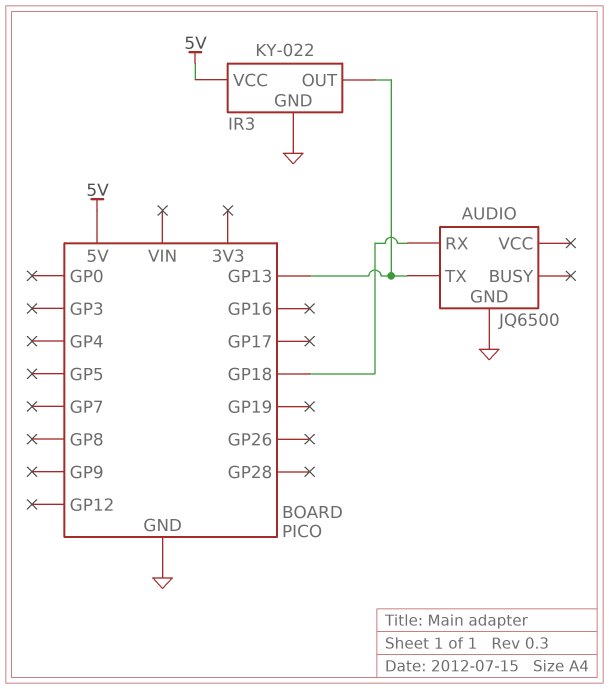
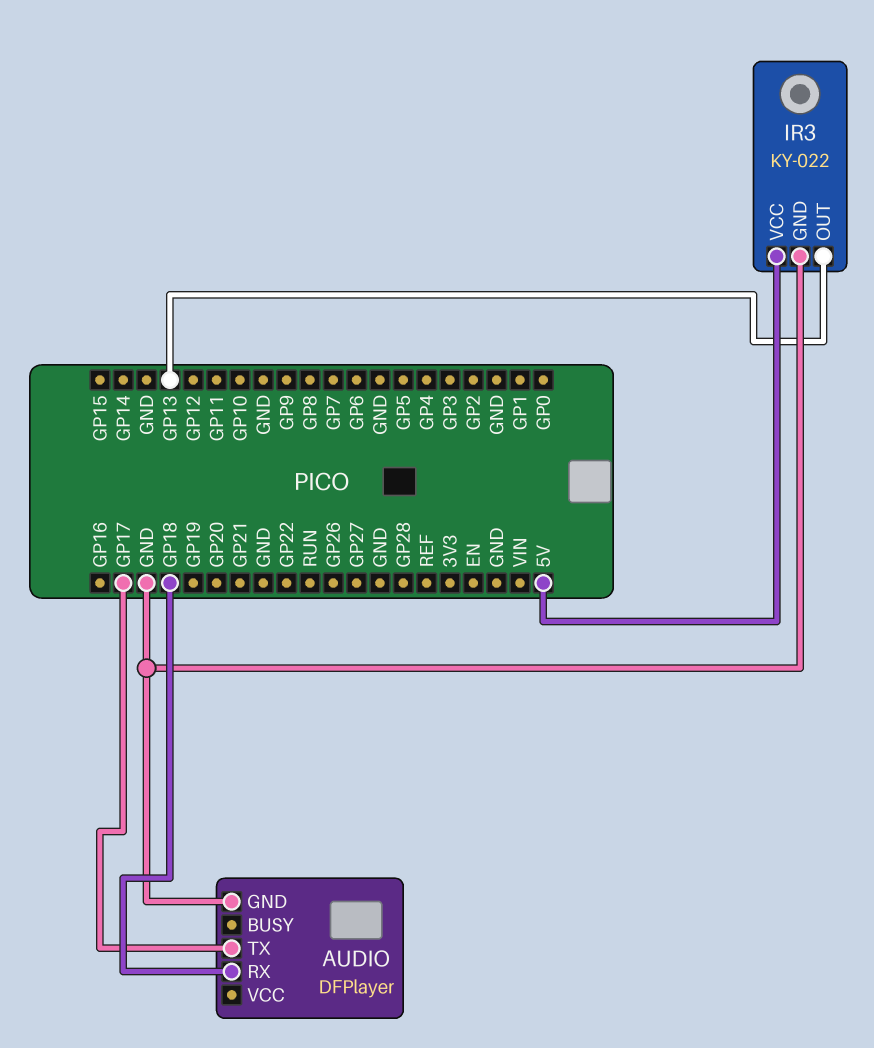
AUDIO: JQ6500 -> DFPlayer
AUDIO pin TX: GP13 -> GP17

